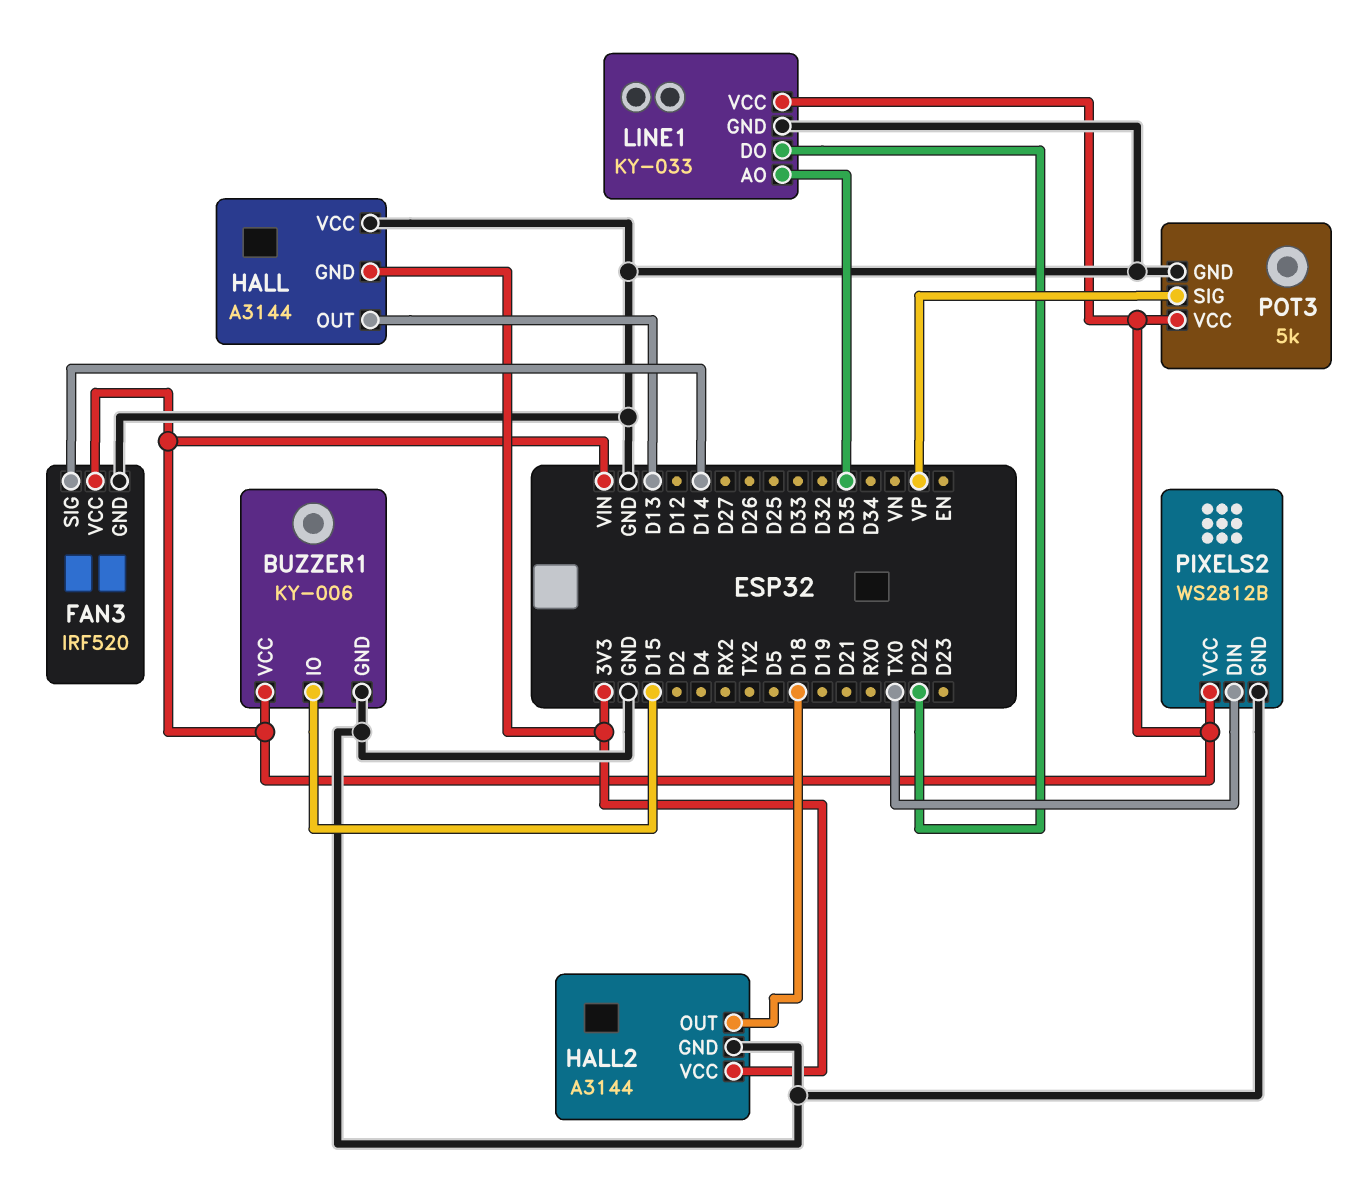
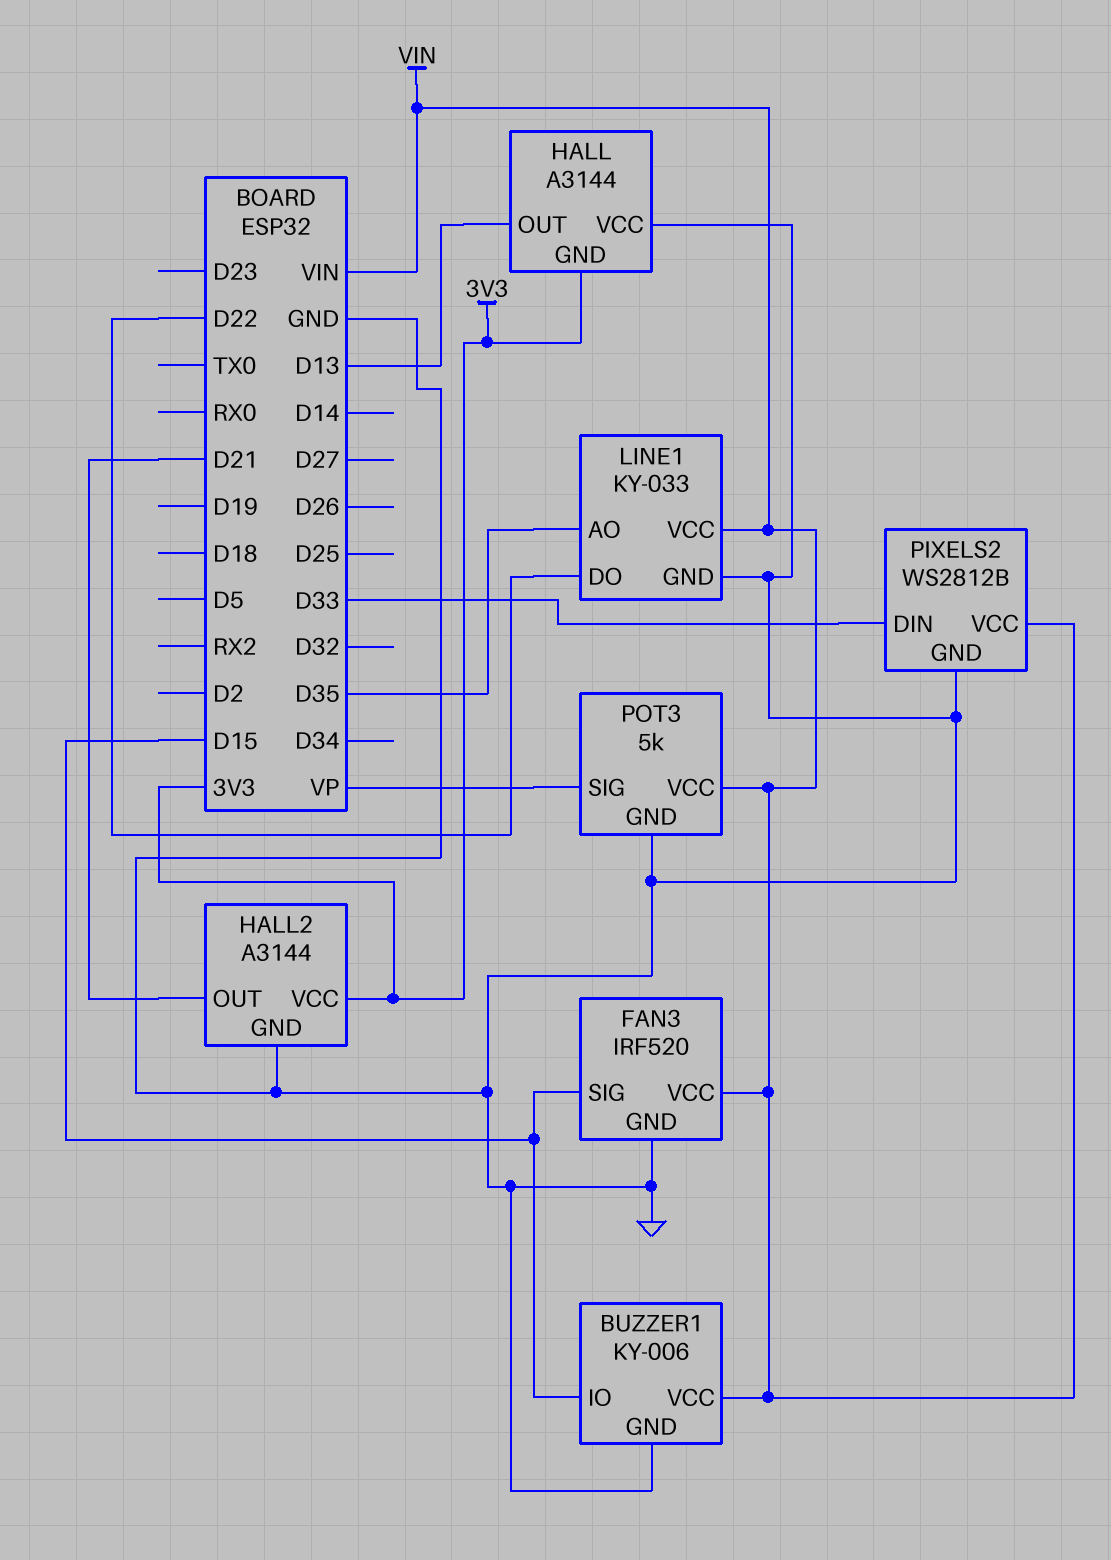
FAN3 pin SIG: D14 -> D15
HALL2 pin OUT: D18 -> D21
PIXELS2 pin DIN: TX0 -> D33

